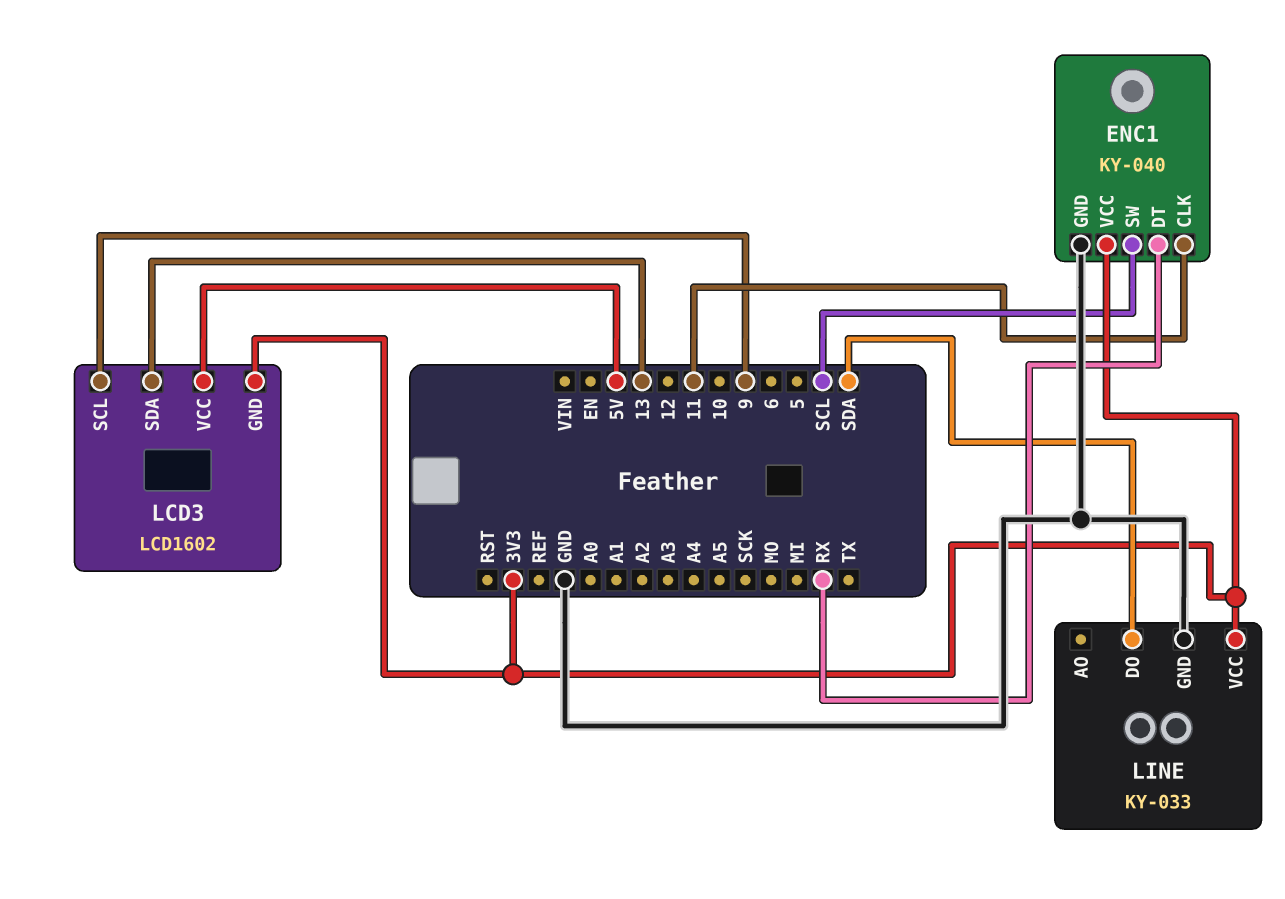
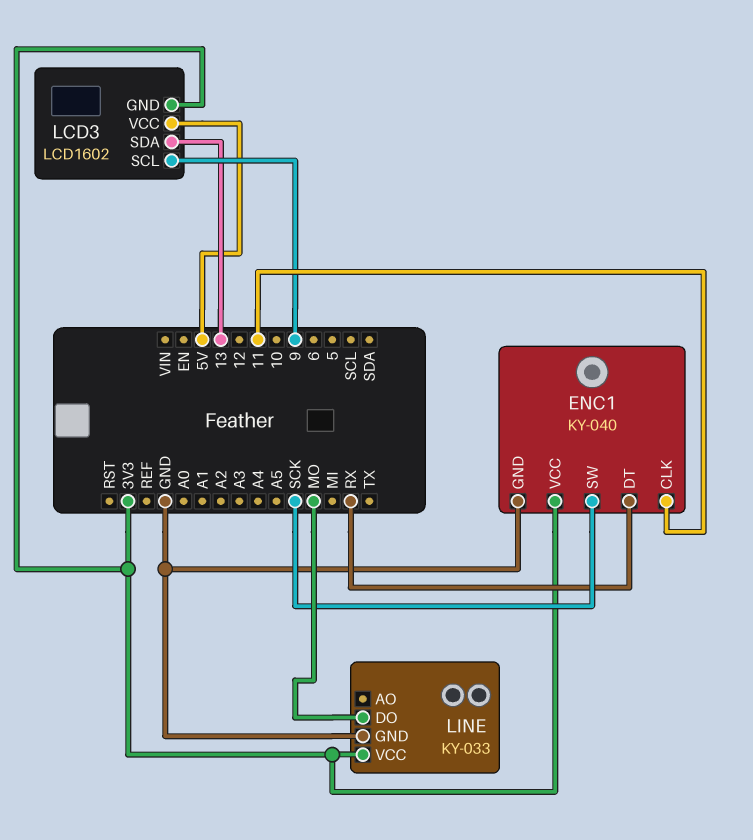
ENC1 pin SW: SCL -> SCK
LINE pin DO: SDA -> MO

